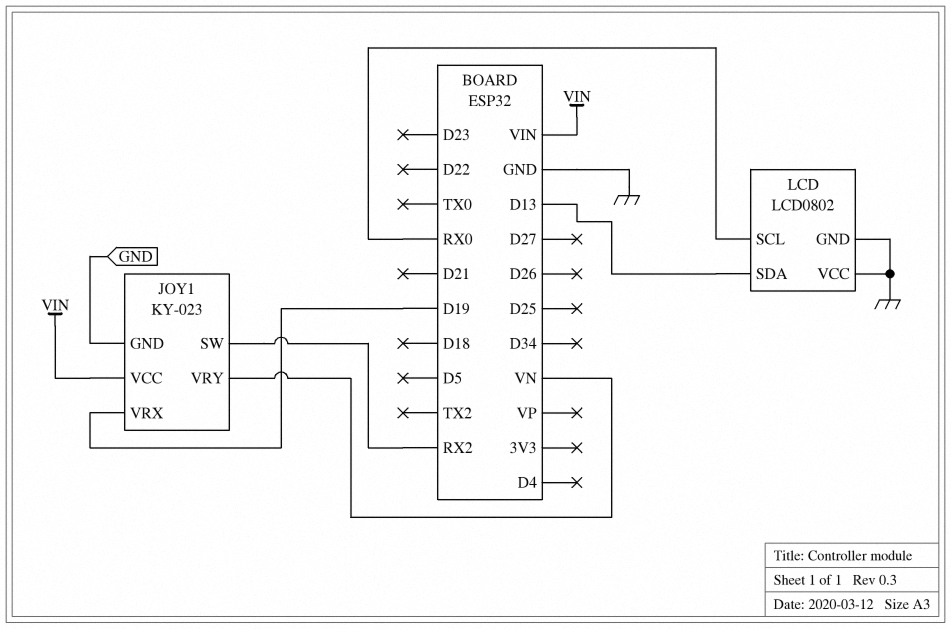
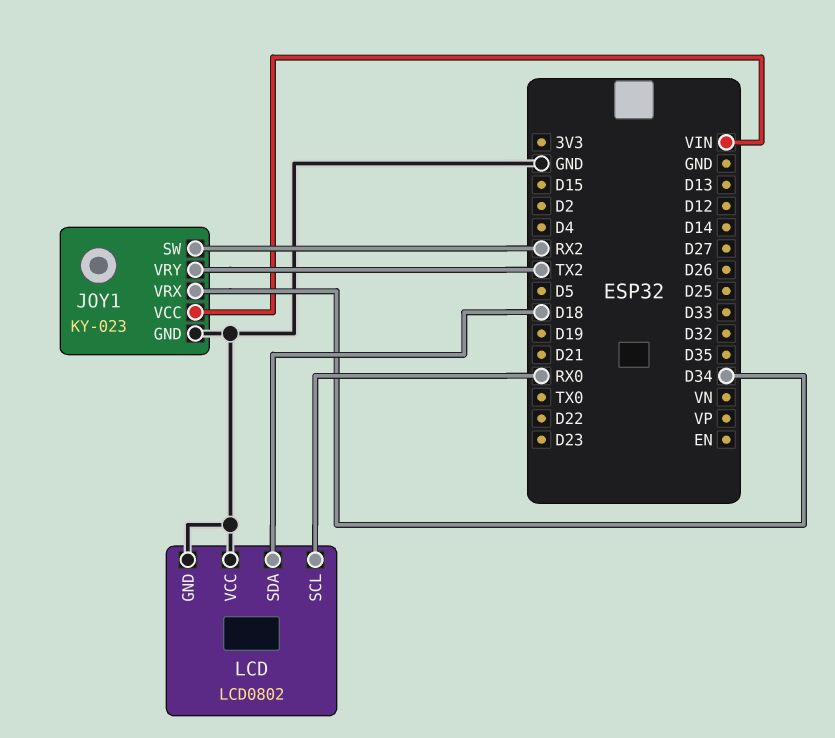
JOY1 pin VRX: D19 -> D34
JOY1 pin VRY: VN -> TX2
LCD pin SDA: D13 -> D18

